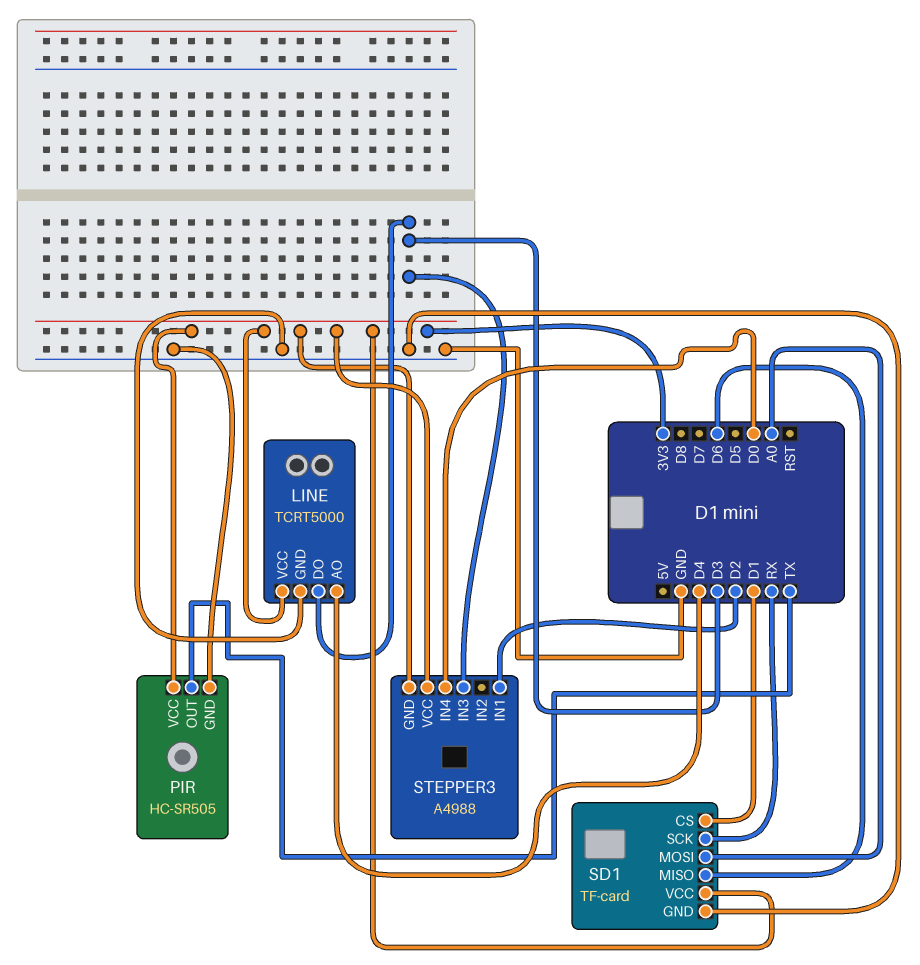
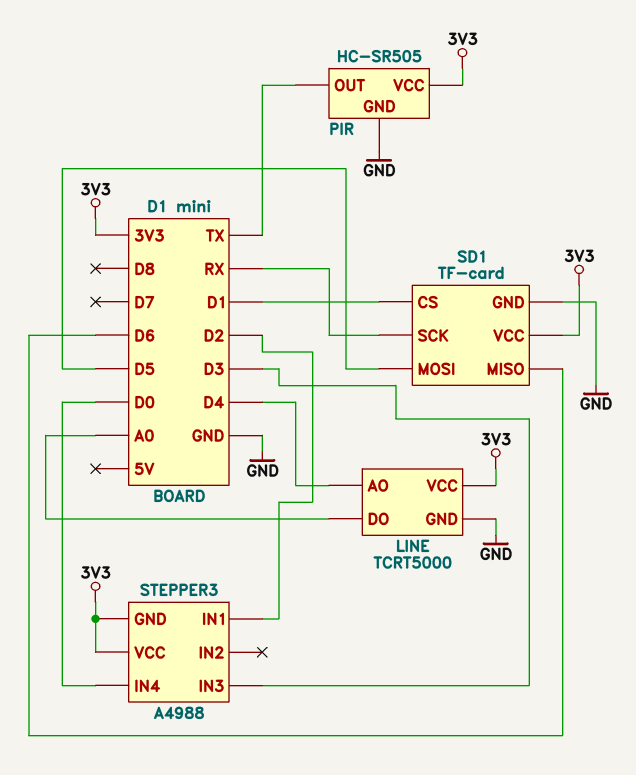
LINE pin DO: D3 -> A0
SD1 pin MOSI: A0 -> D5

